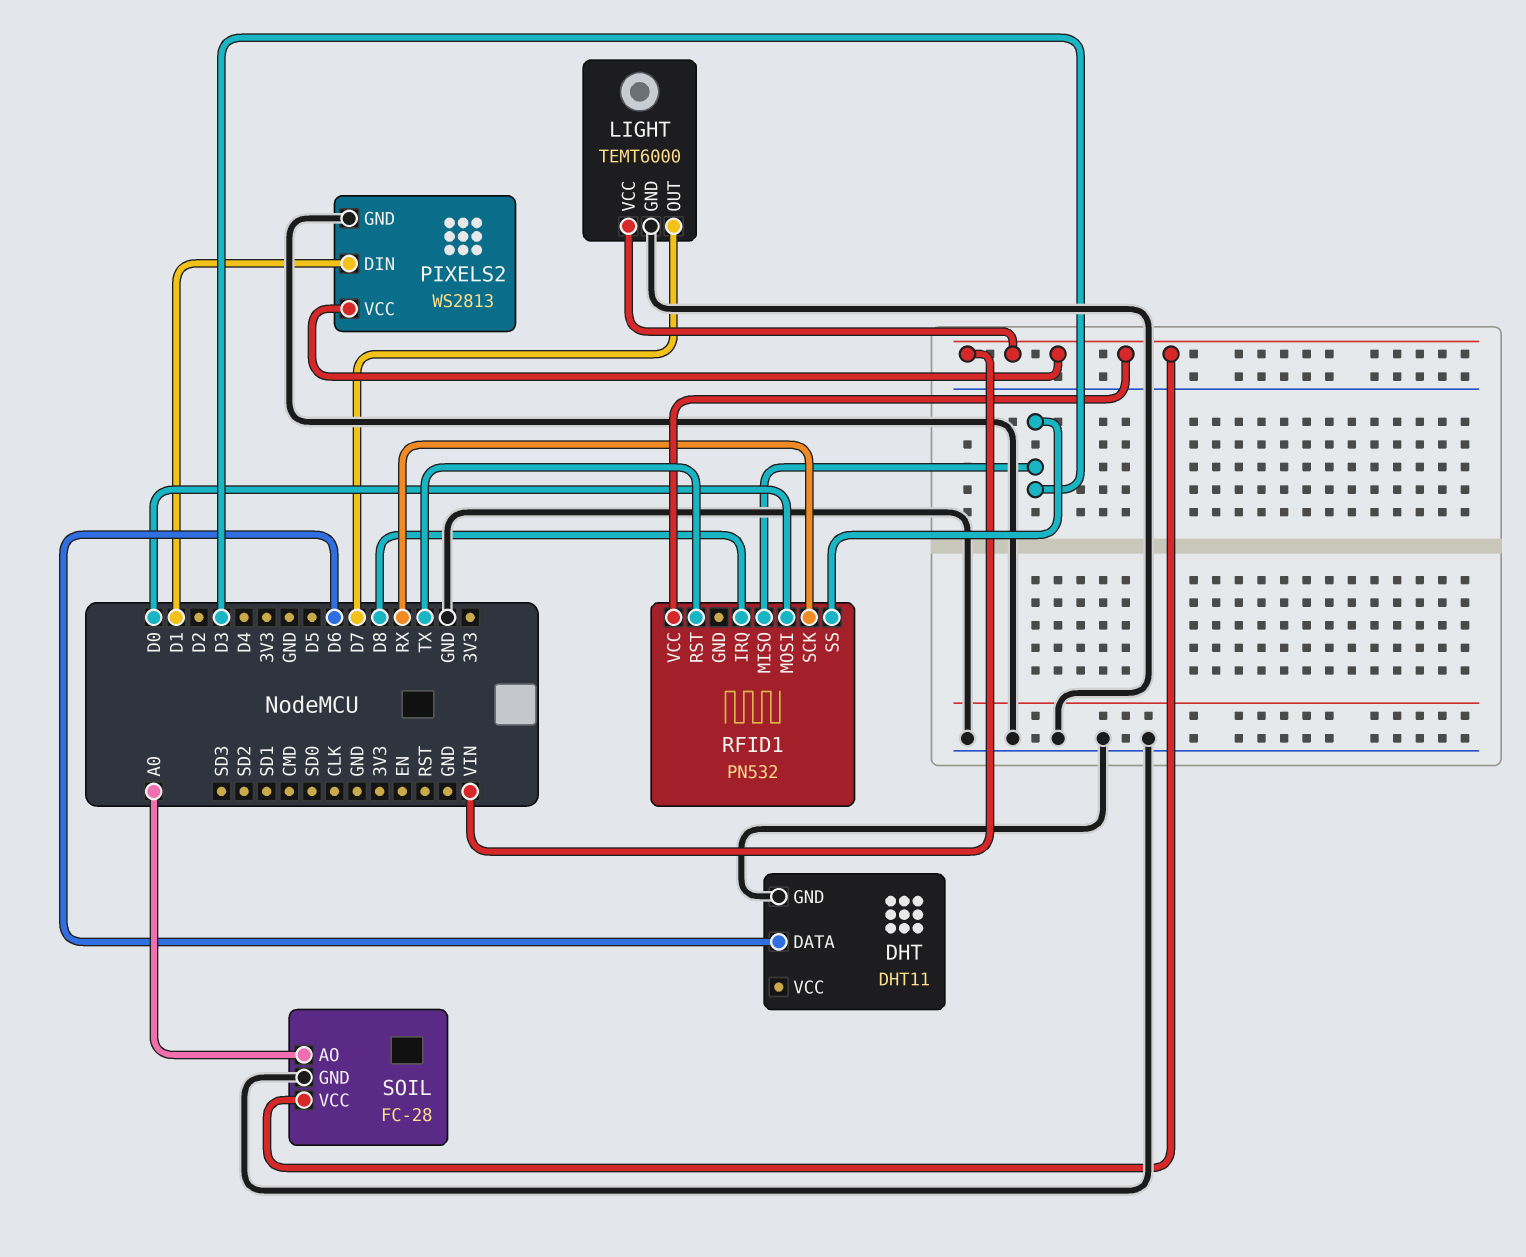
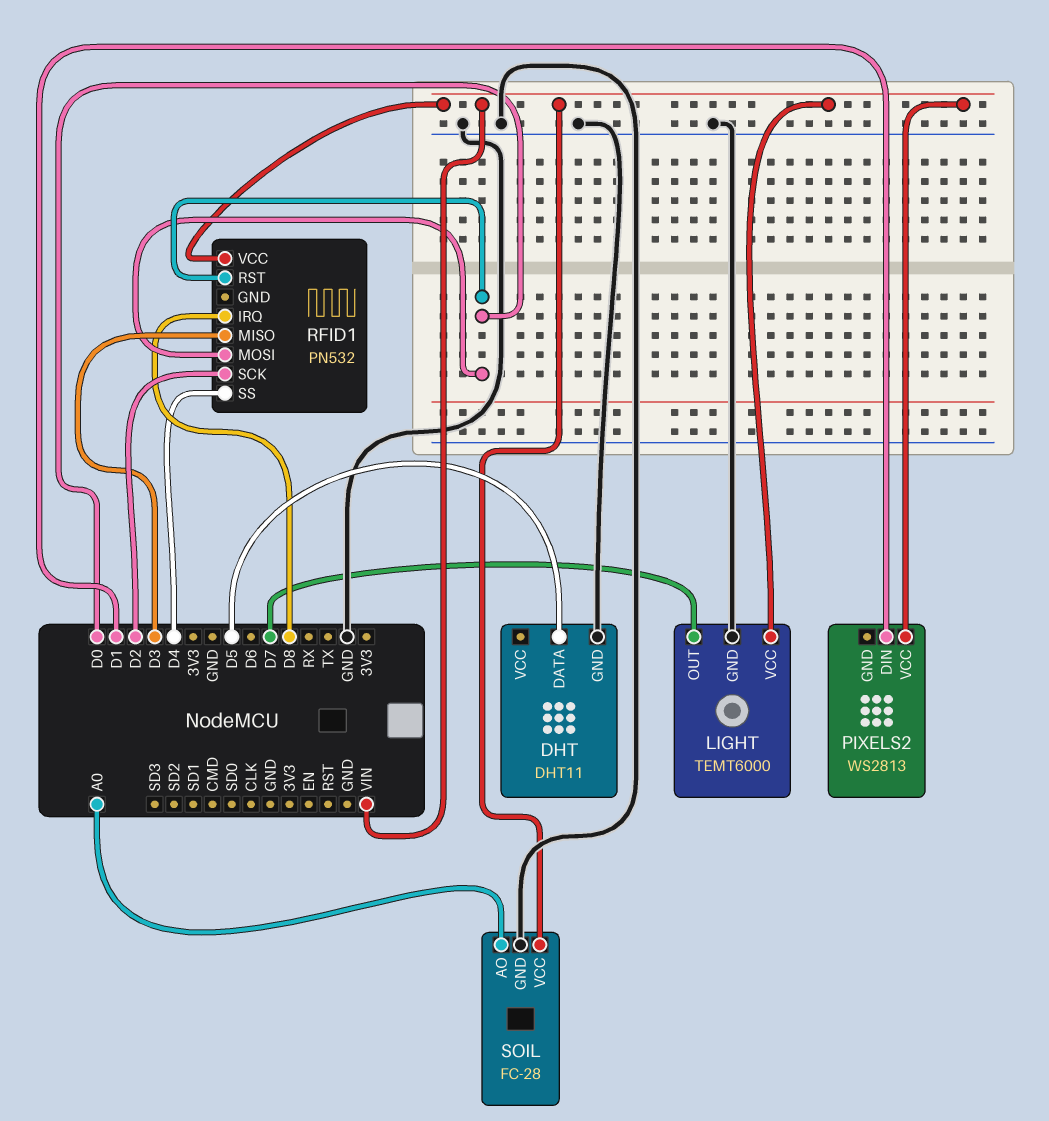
DHT pin DATA: D6 -> D5
PIXELS2 pin GND: GND -> none
RFID1 pin RST: TX -> D0
RFID1 pin SCK: RX -> D2
RFID1 pin SS: D3 -> D4

